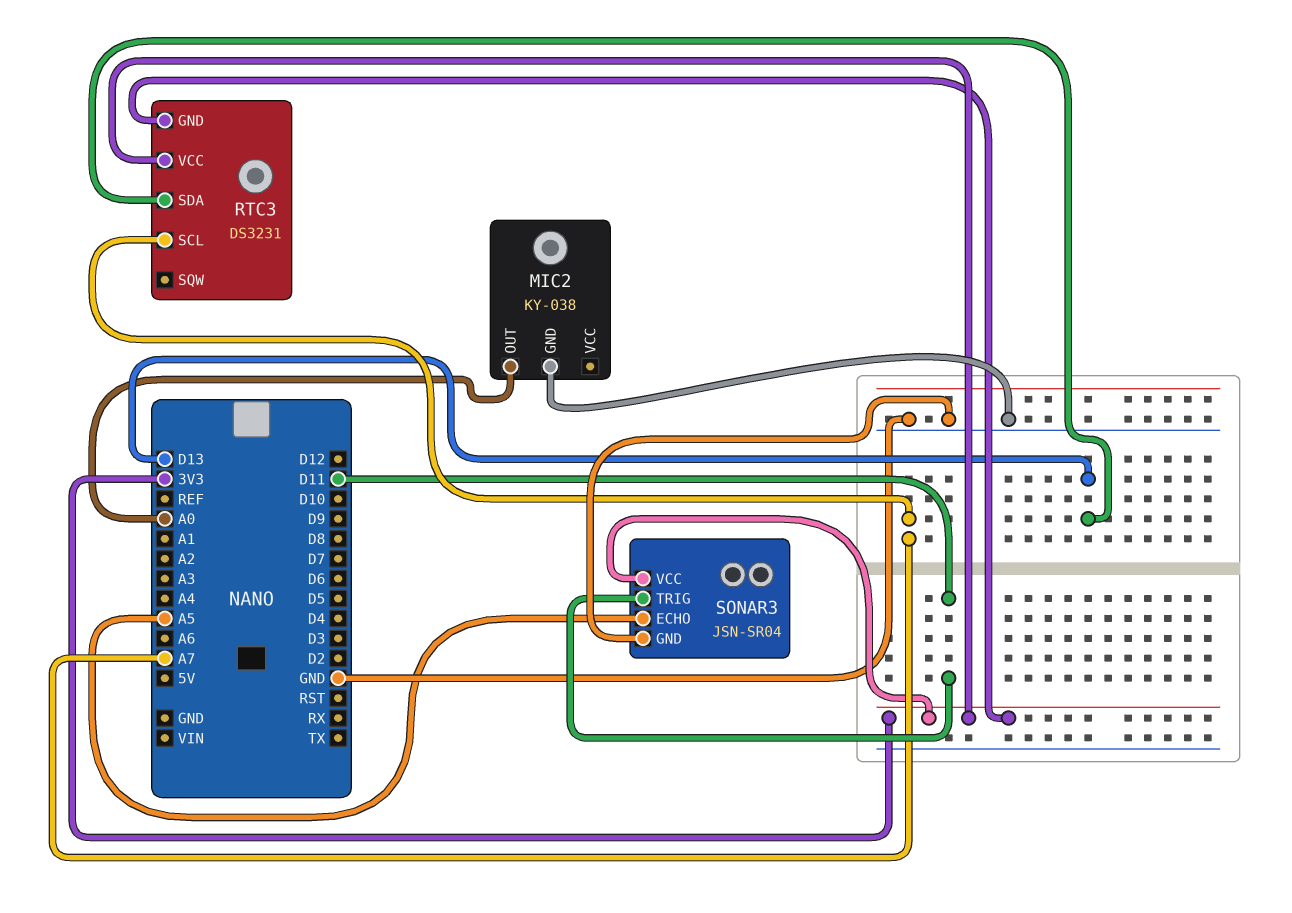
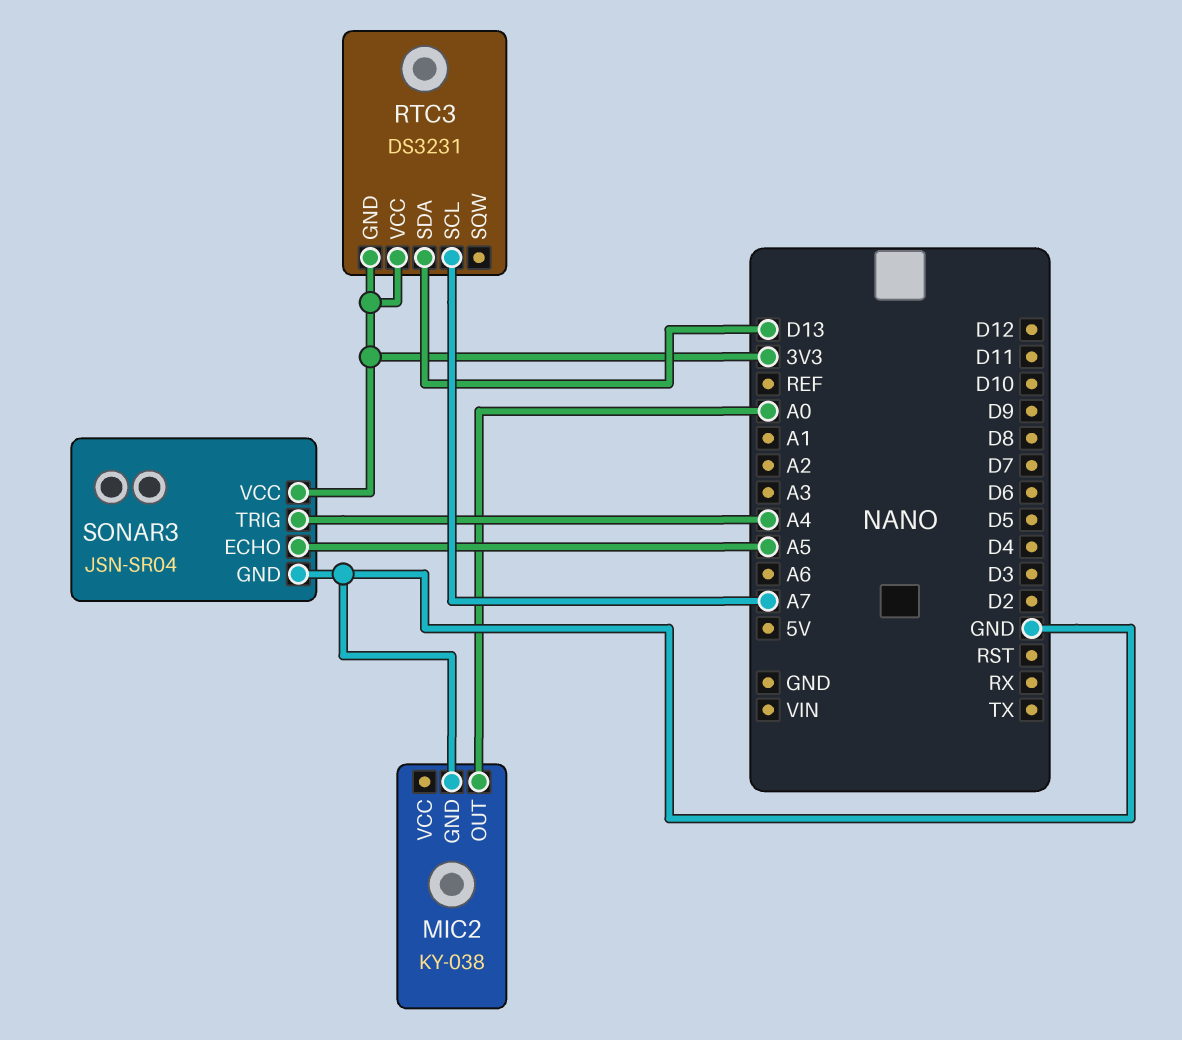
SONAR3 pin TRIG: D11 -> A4

